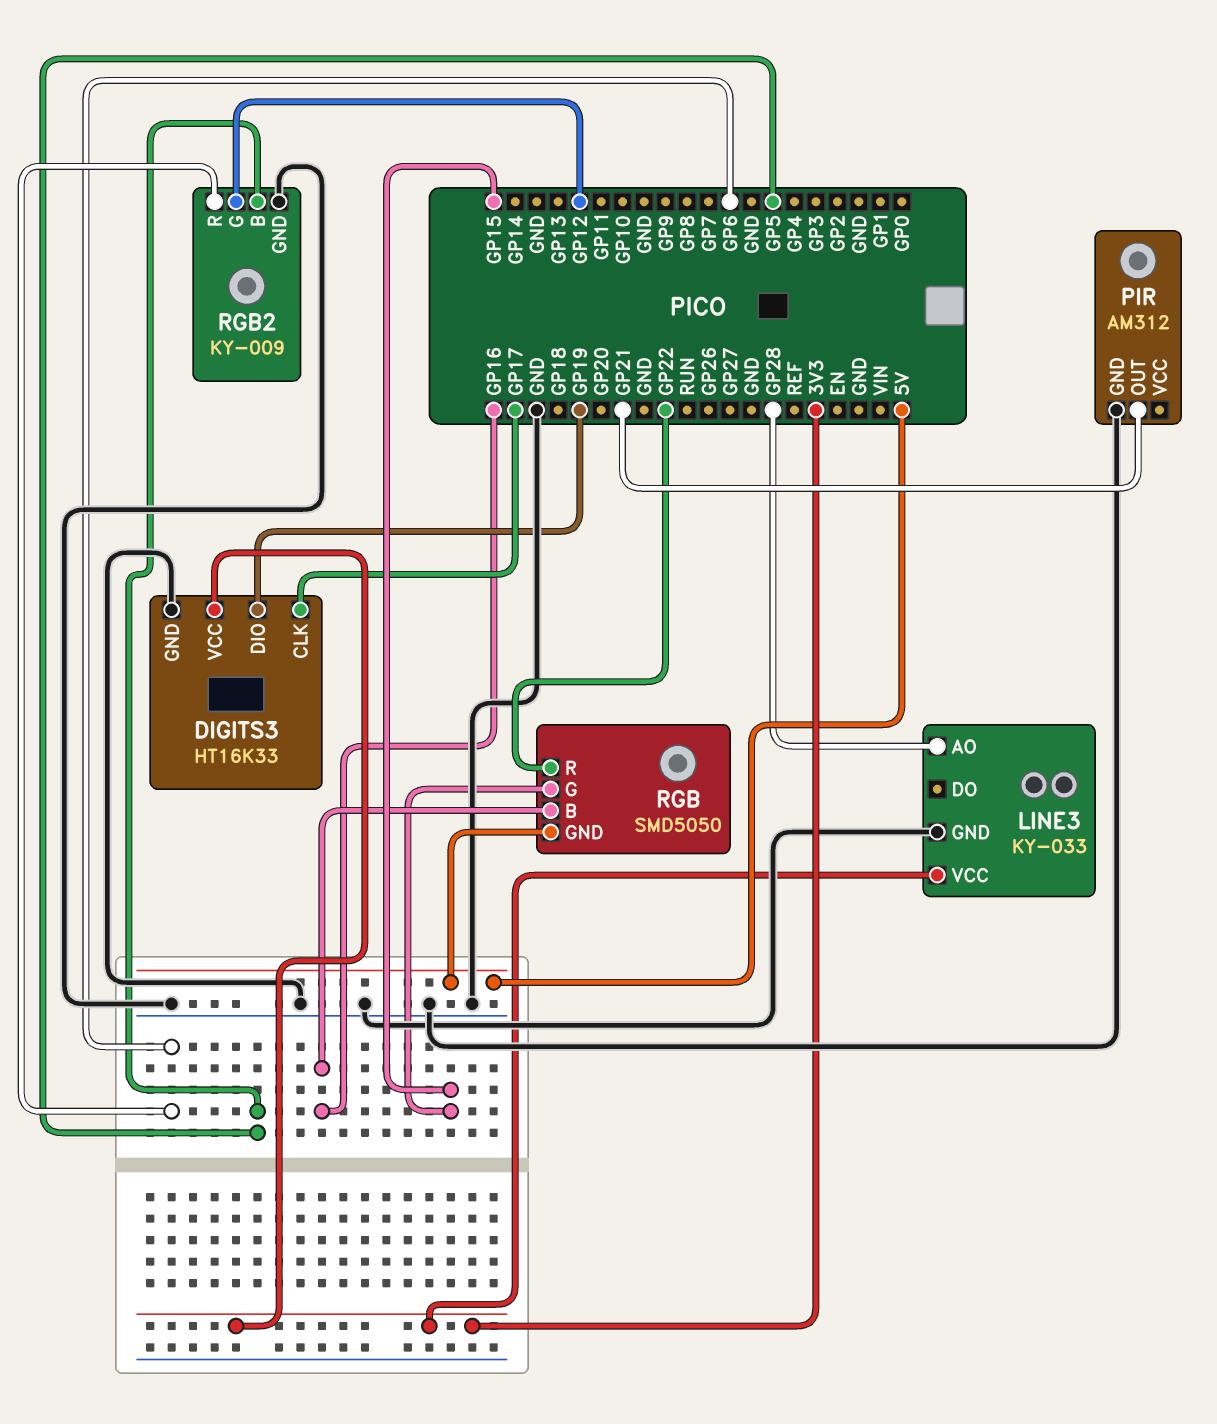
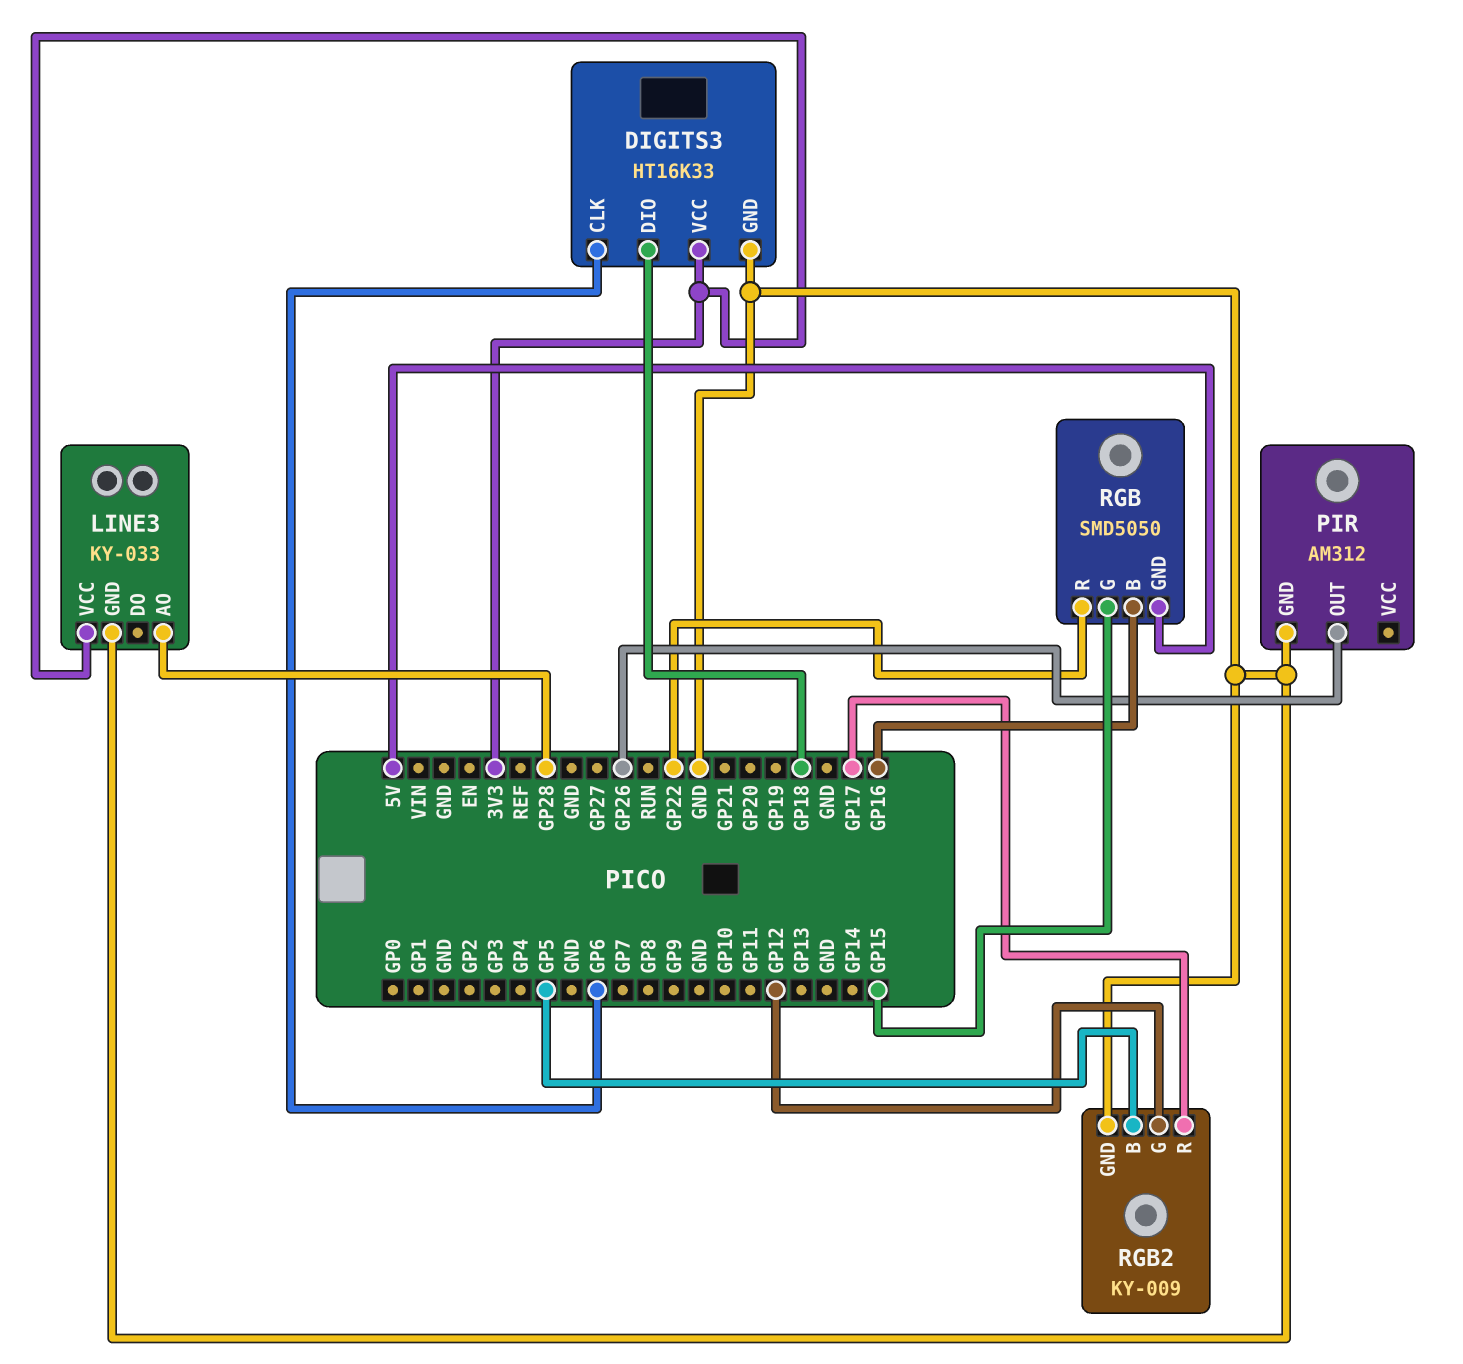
DIGITS3 pin CLK: GP17 -> GP6
DIGITS3 pin DIO: GP19 -> GP18
PIR pin OUT: GP21 -> GP26
RGB2 pin R: GP6 -> GP17

